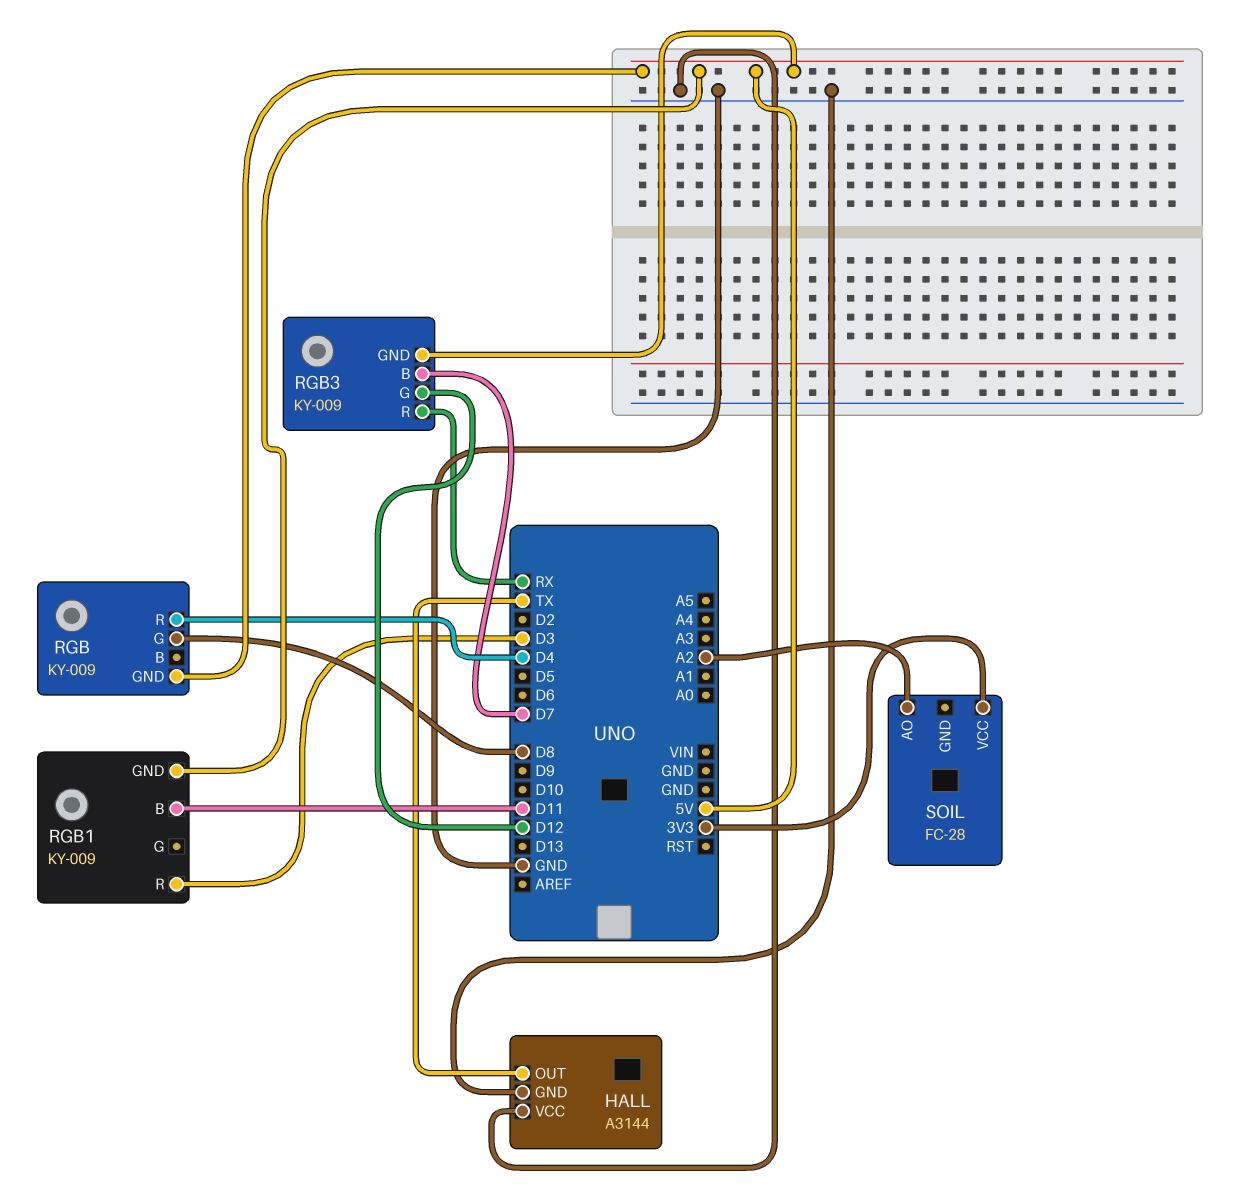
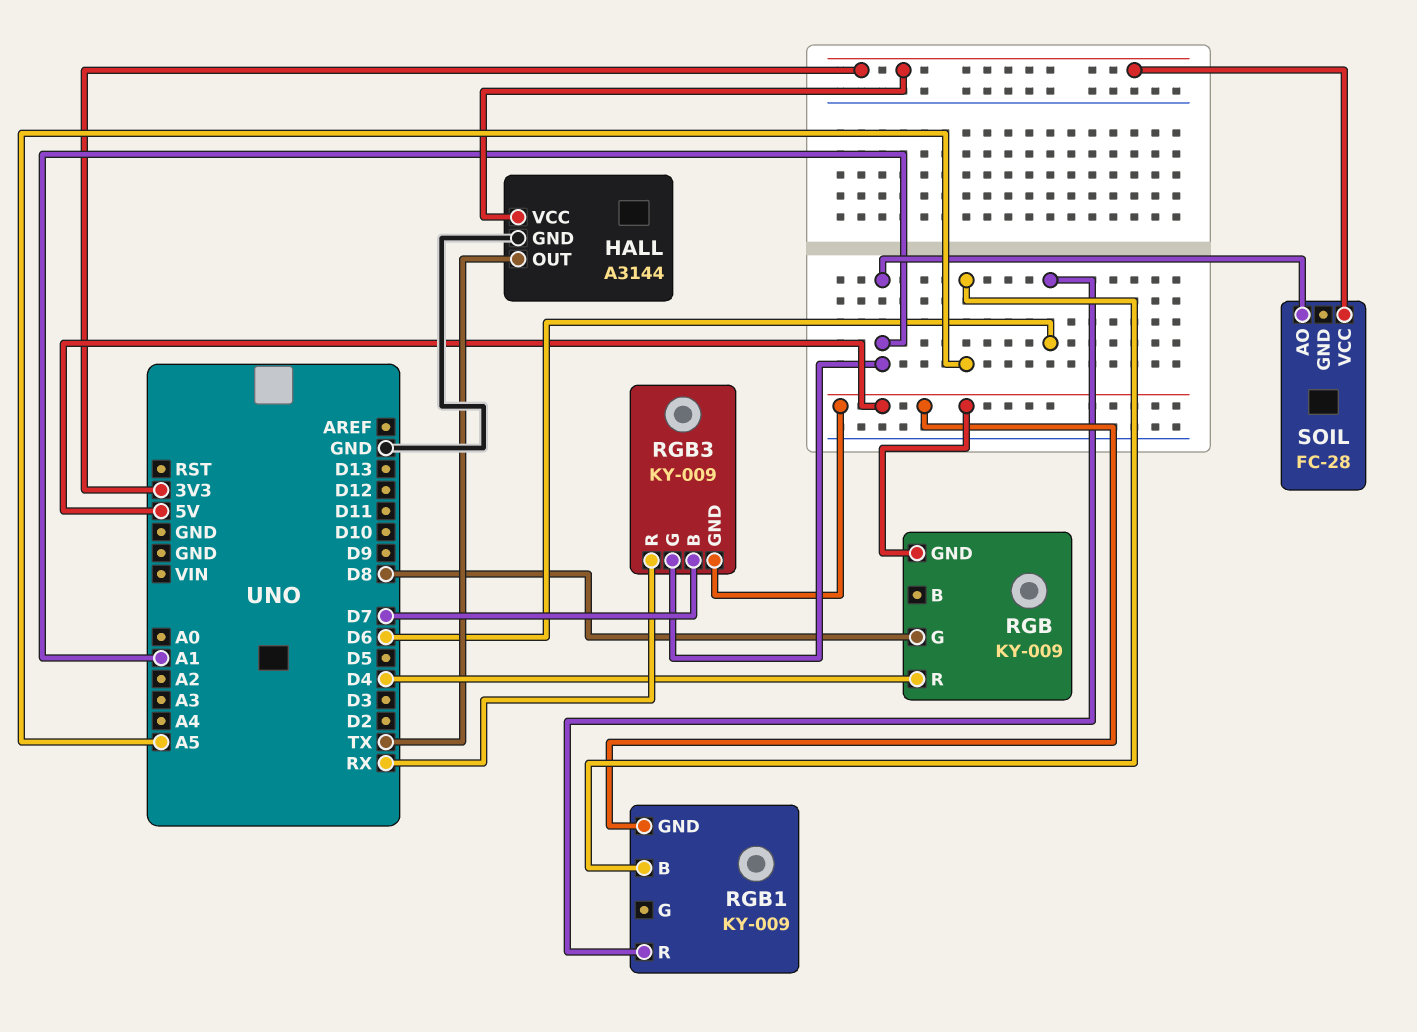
HALL pin VCC: GND -> 3V3
RGB1 pin B: D11 -> A5
RGB1 pin R: D3 -> D6
RGB3 pin G: D12 -> A1
SOIL pin AO: A2 -> A1

